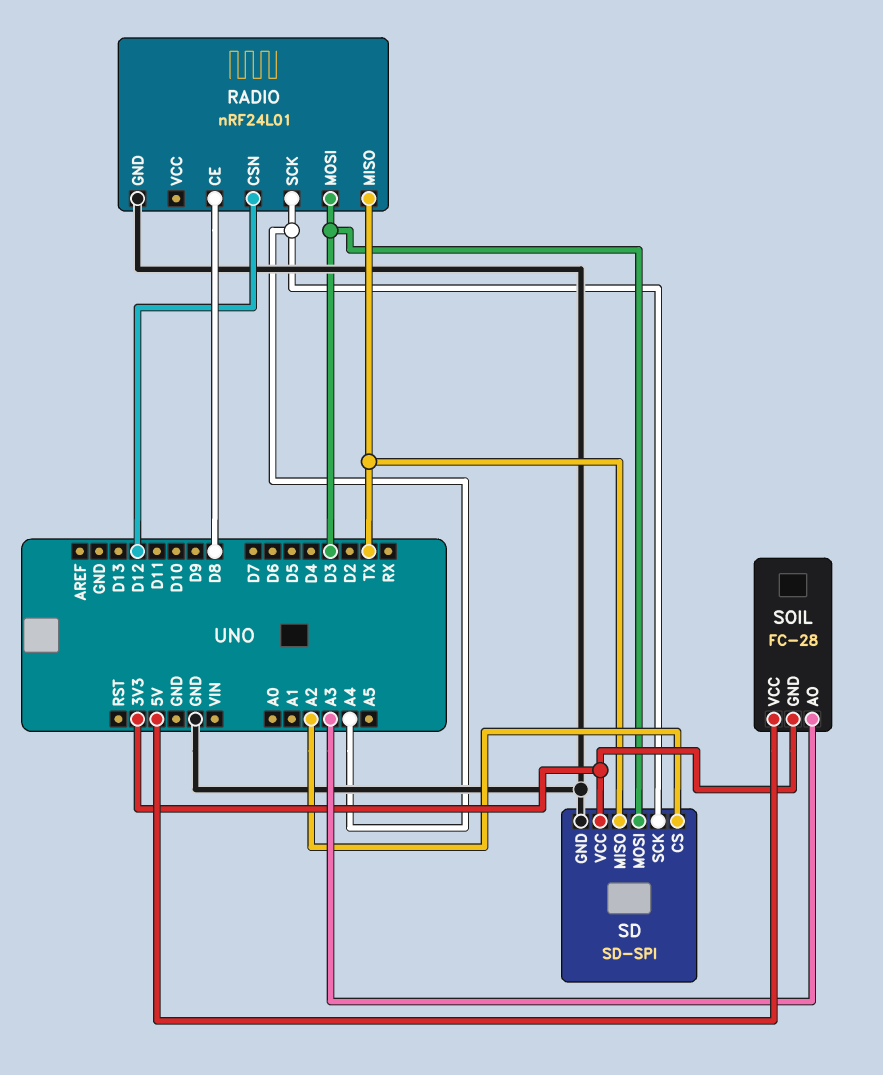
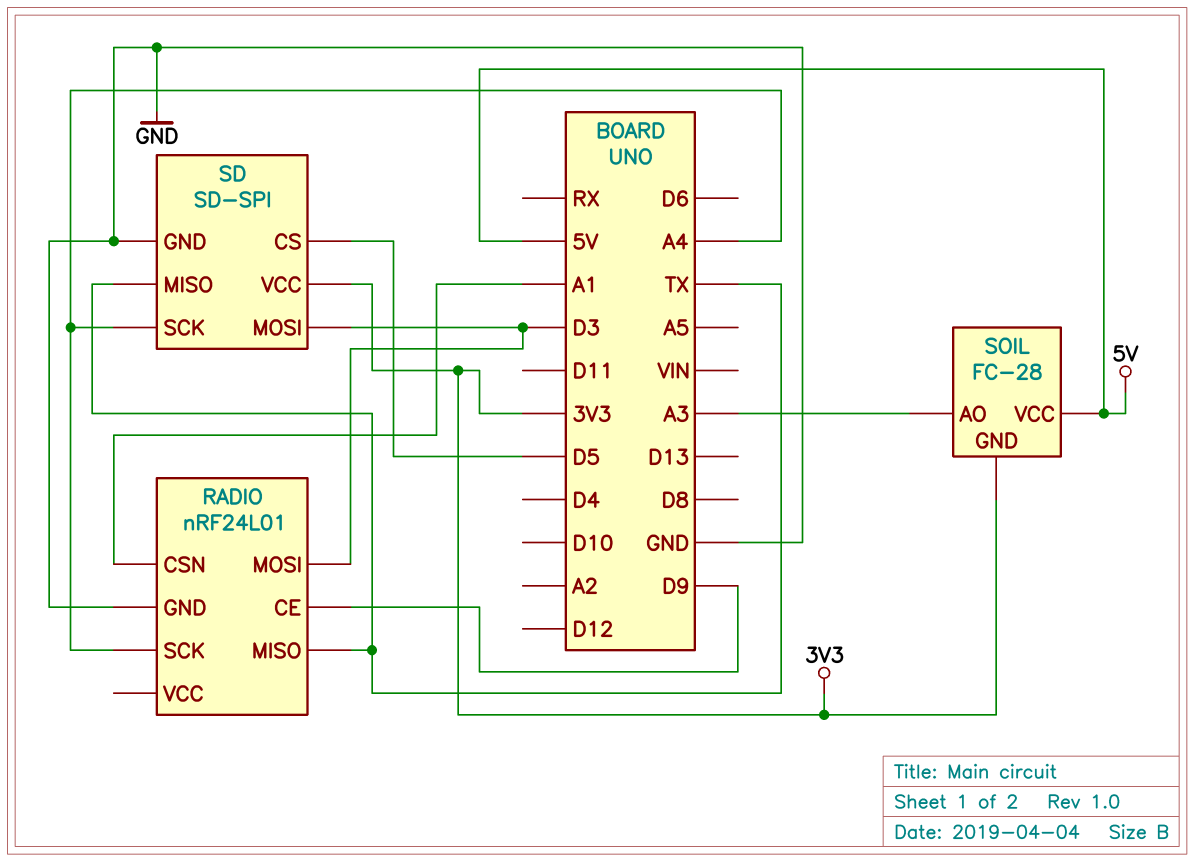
RADIO pin CE: D8 -> D9
RADIO pin CSN: D12 -> A1
SD pin CS: A2 -> D5

